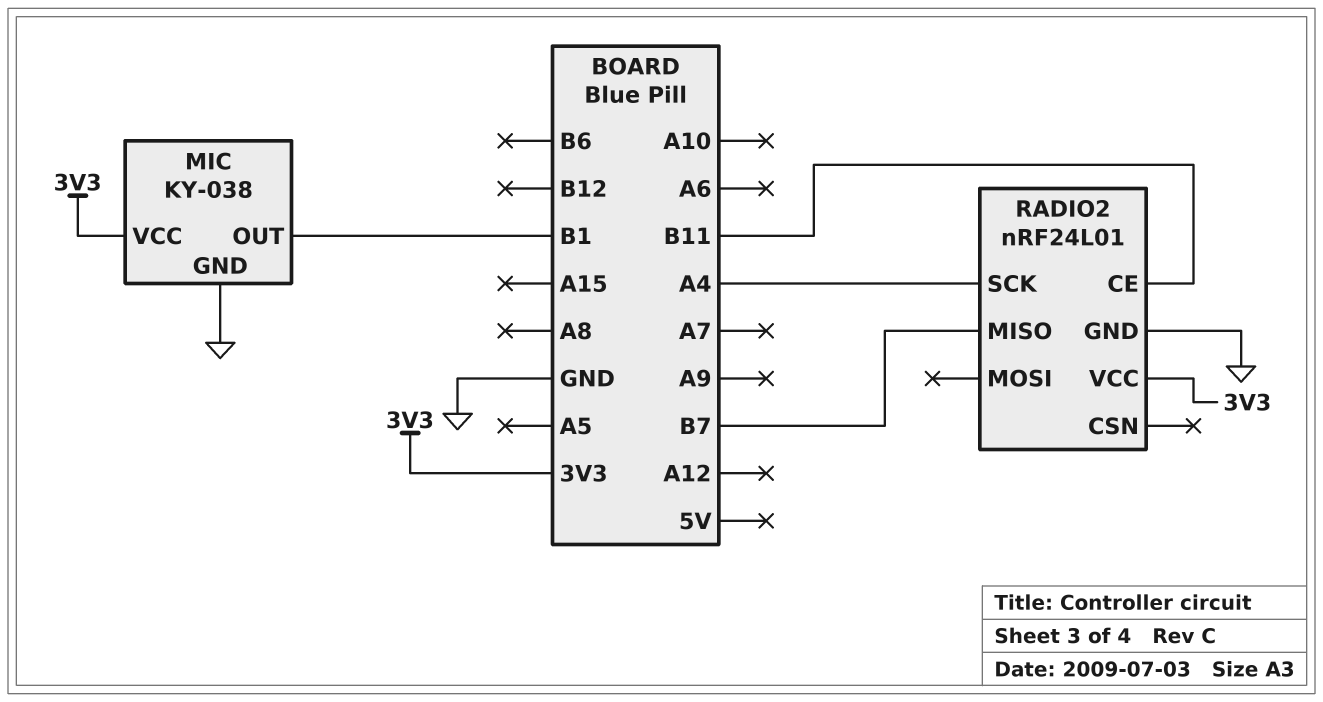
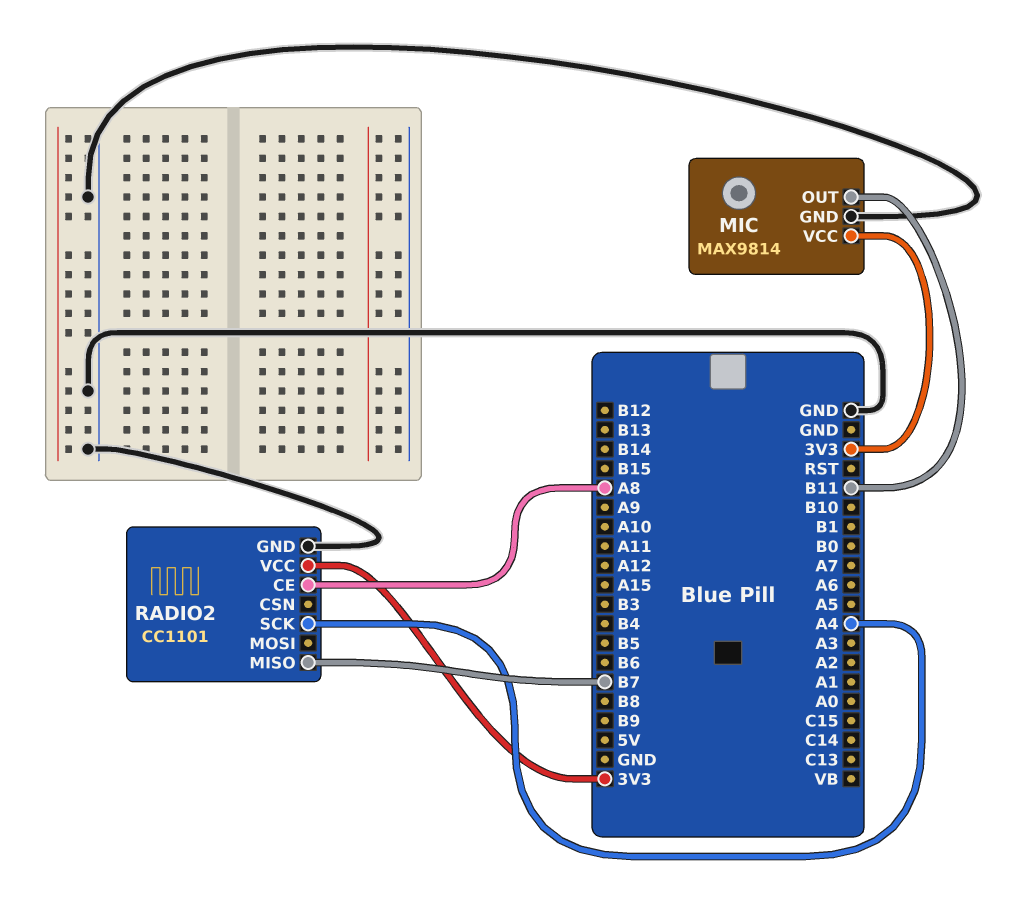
MIC: KY-038 -> MAX9814
MIC pin OUT: B1 -> B11
RADIO2: nRF24L01 -> CC1101
RADIO2 pin CE: B11 -> A8

